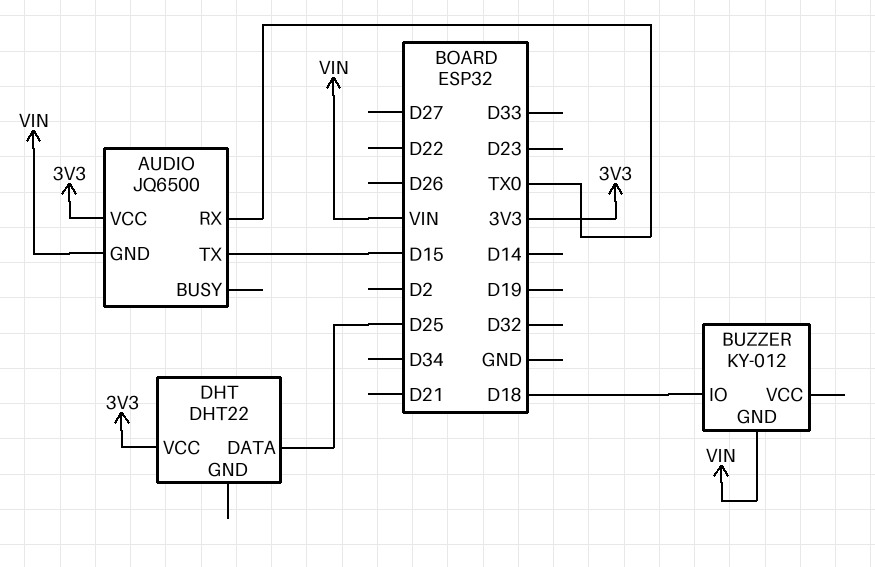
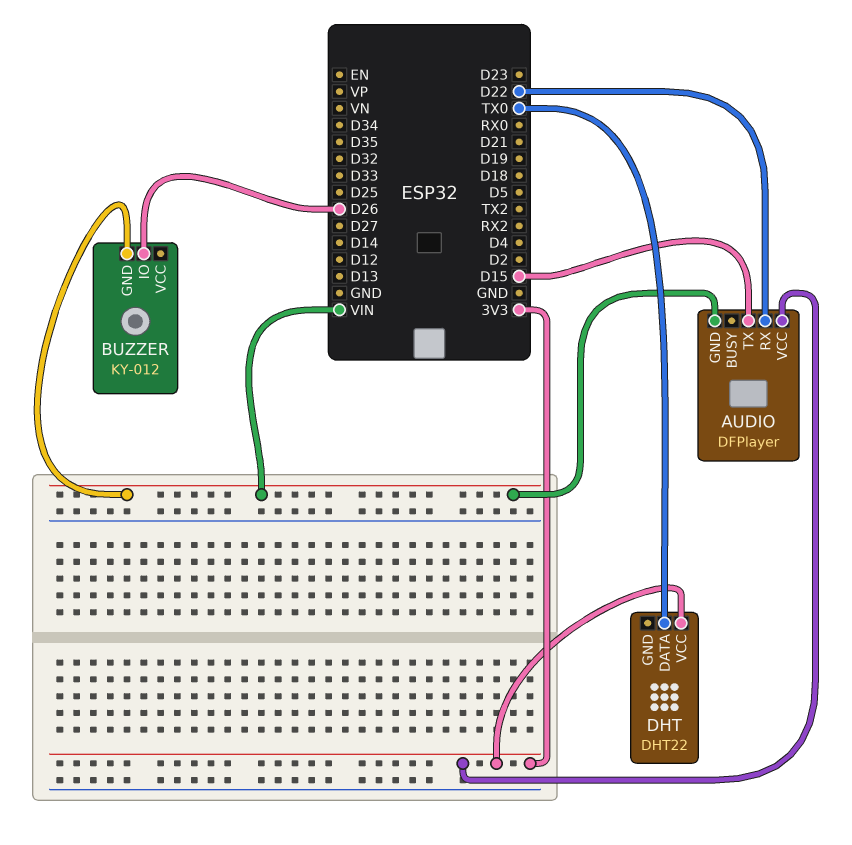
AUDIO: JQ6500 -> DFPlayer
AUDIO pin RX: TX0 -> D22
BUZZER pin IO: D18 -> D26
DHT pin DATA: D25 -> TX0

